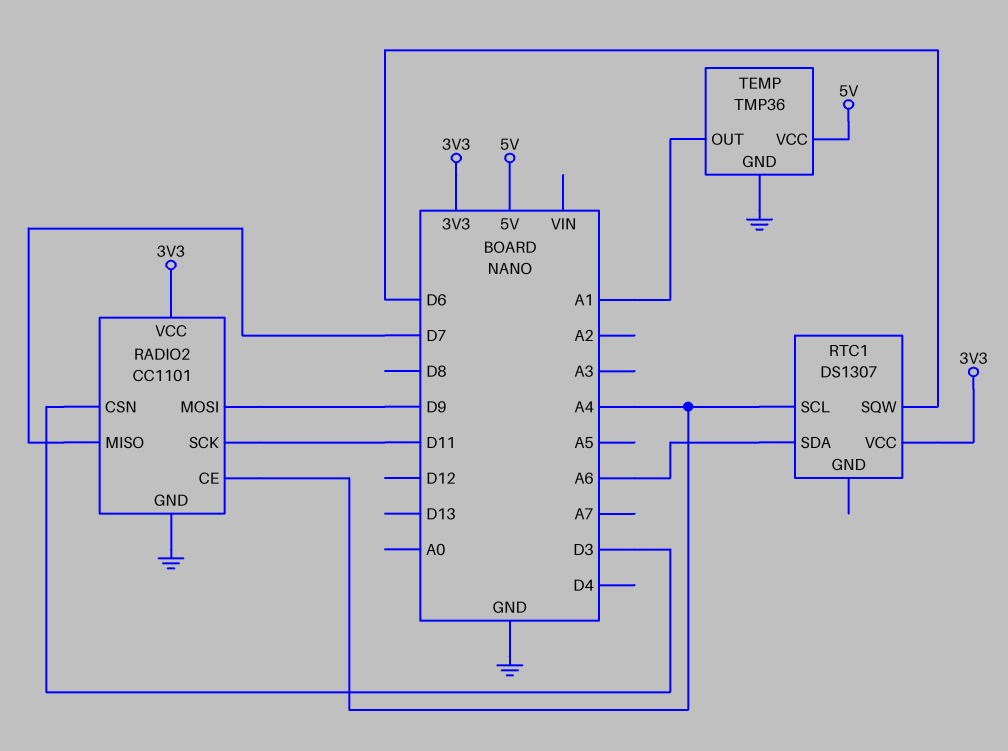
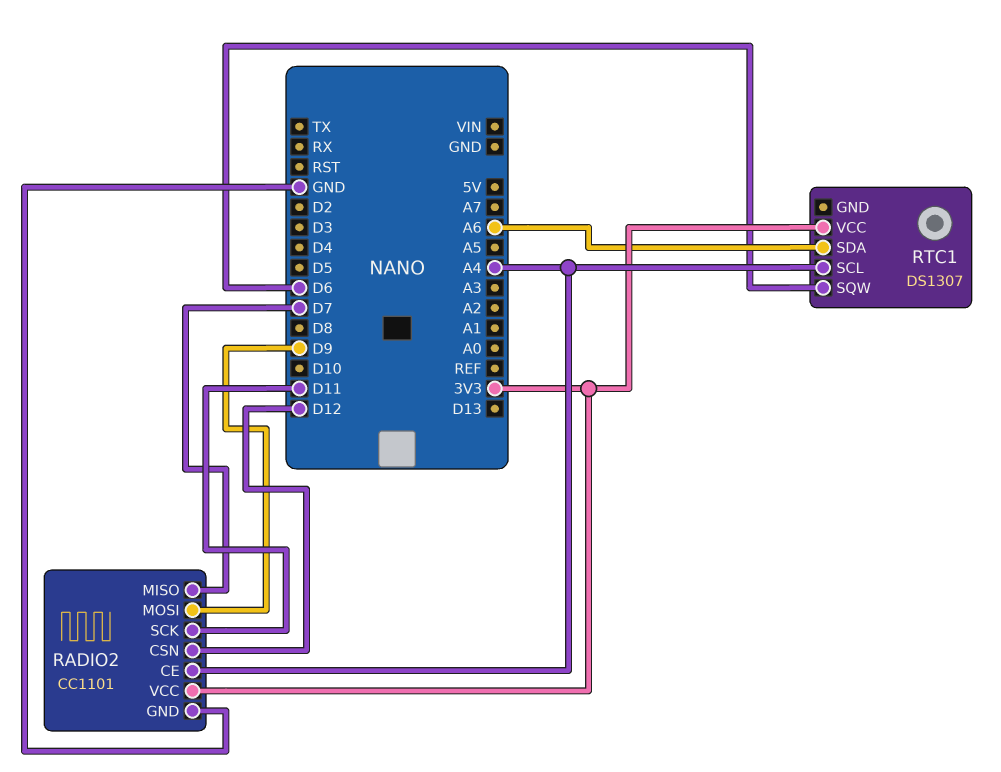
RADIO2 pin CSN: D3 -> D12
TEMP: TMP36 -> none
TEMP pin GND: GND -> none
TEMP pin OUT: A1 -> none
TEMP pin VCC: 5V -> none

